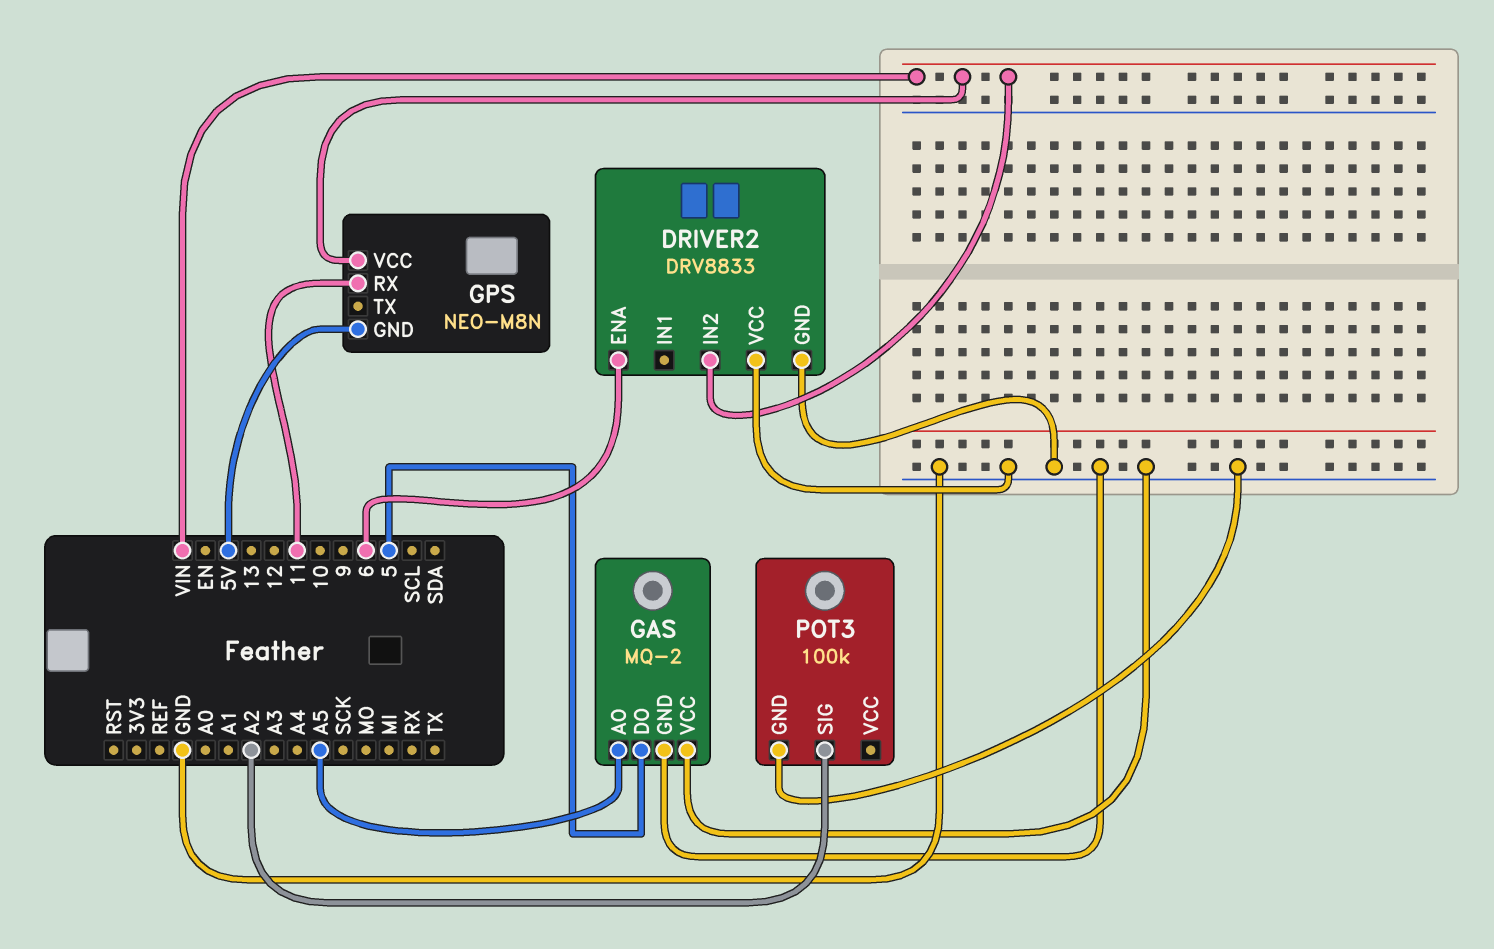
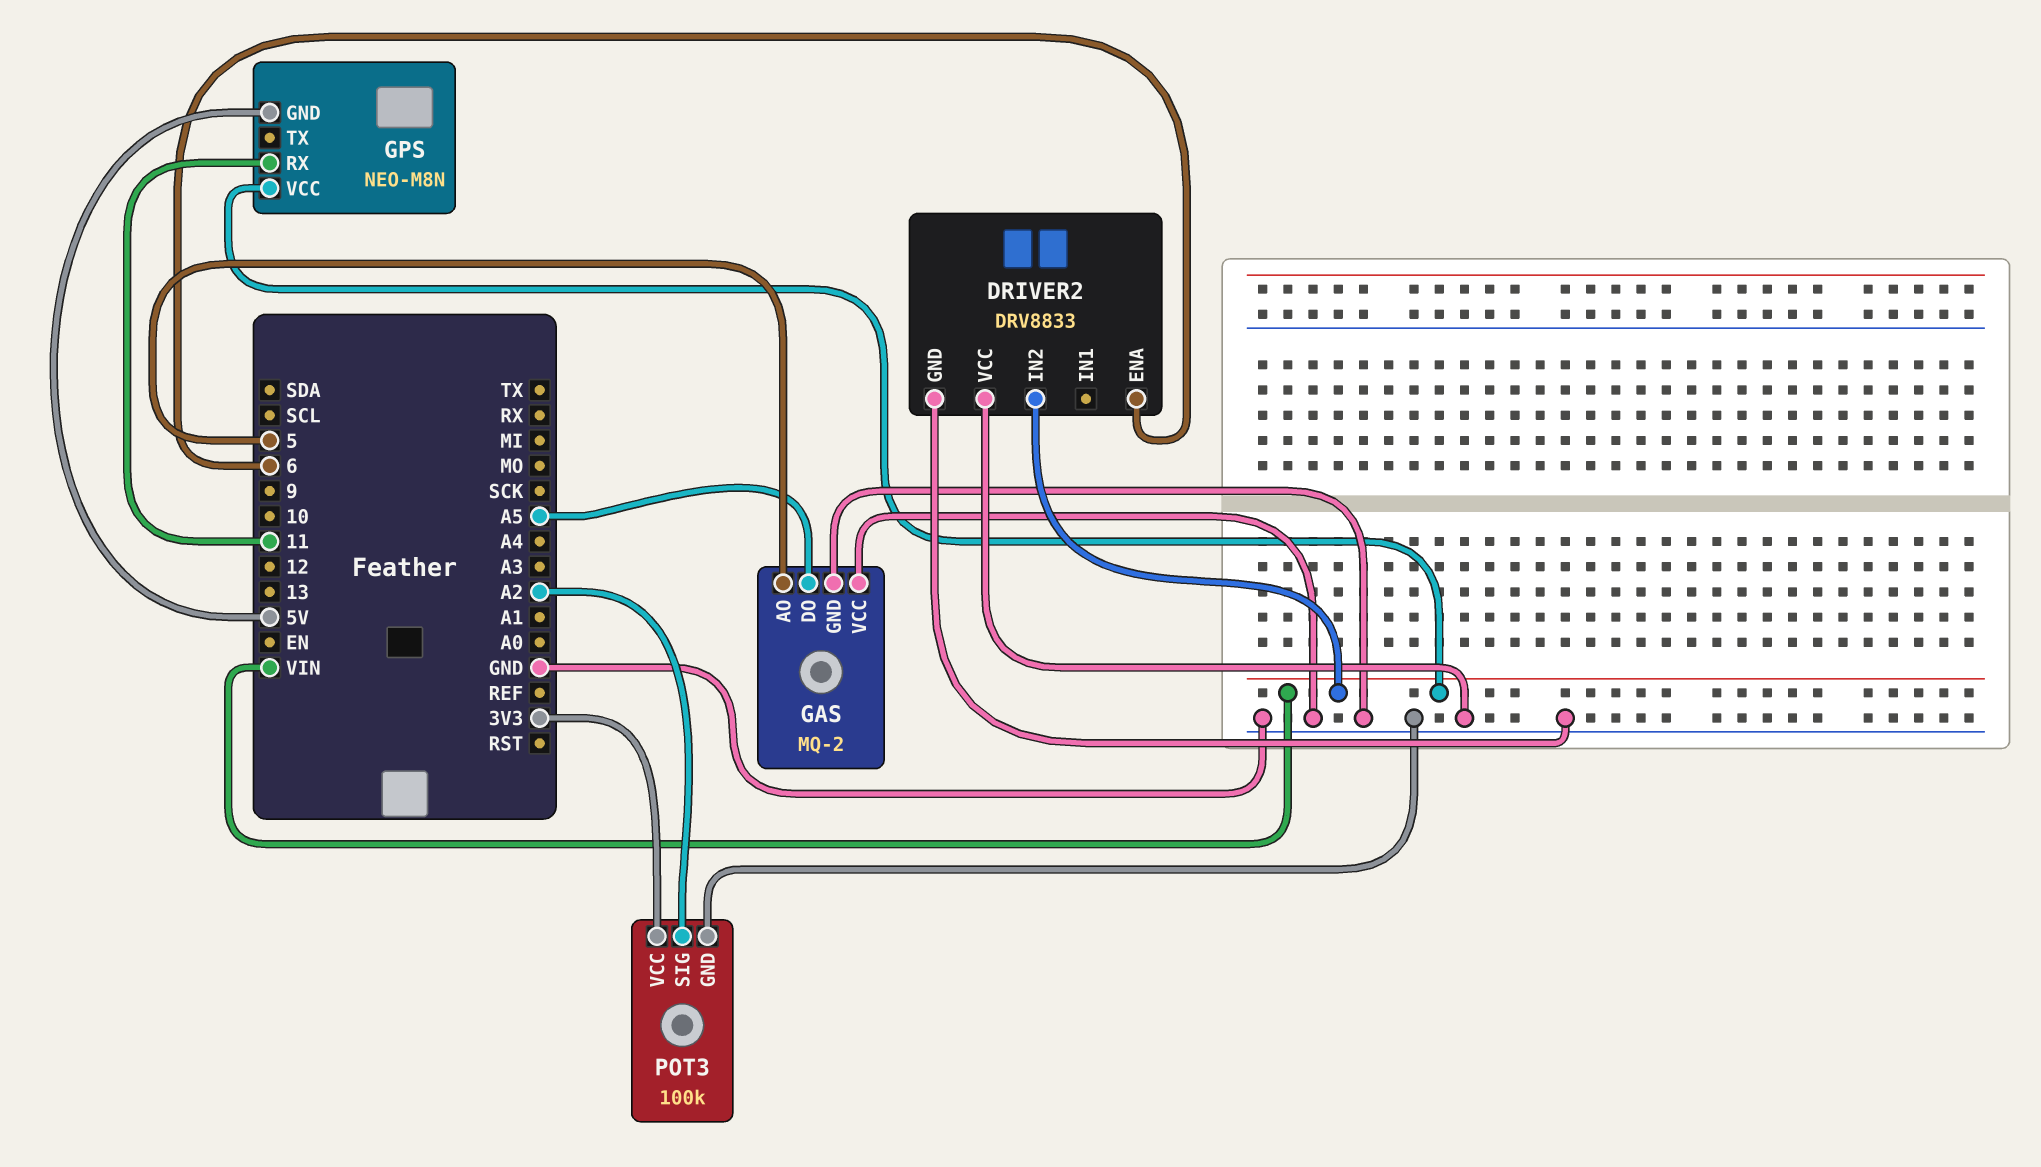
GAS pin AO: A5 -> 5
GAS pin DO: 5 -> A5
POT3 pin VCC: none -> 3V3

